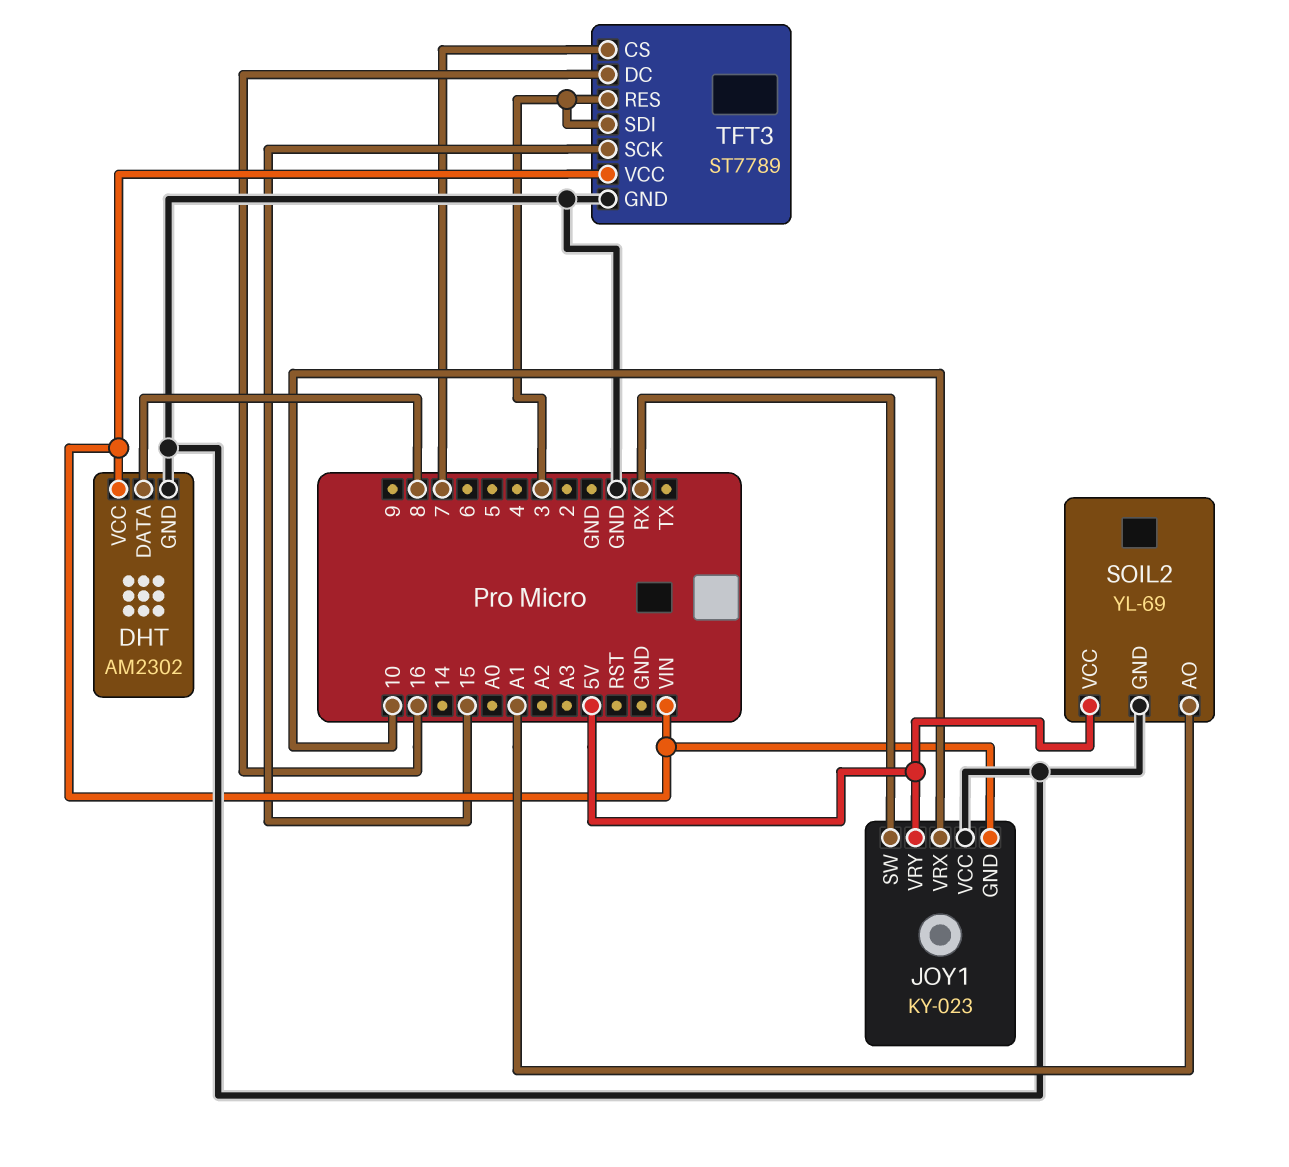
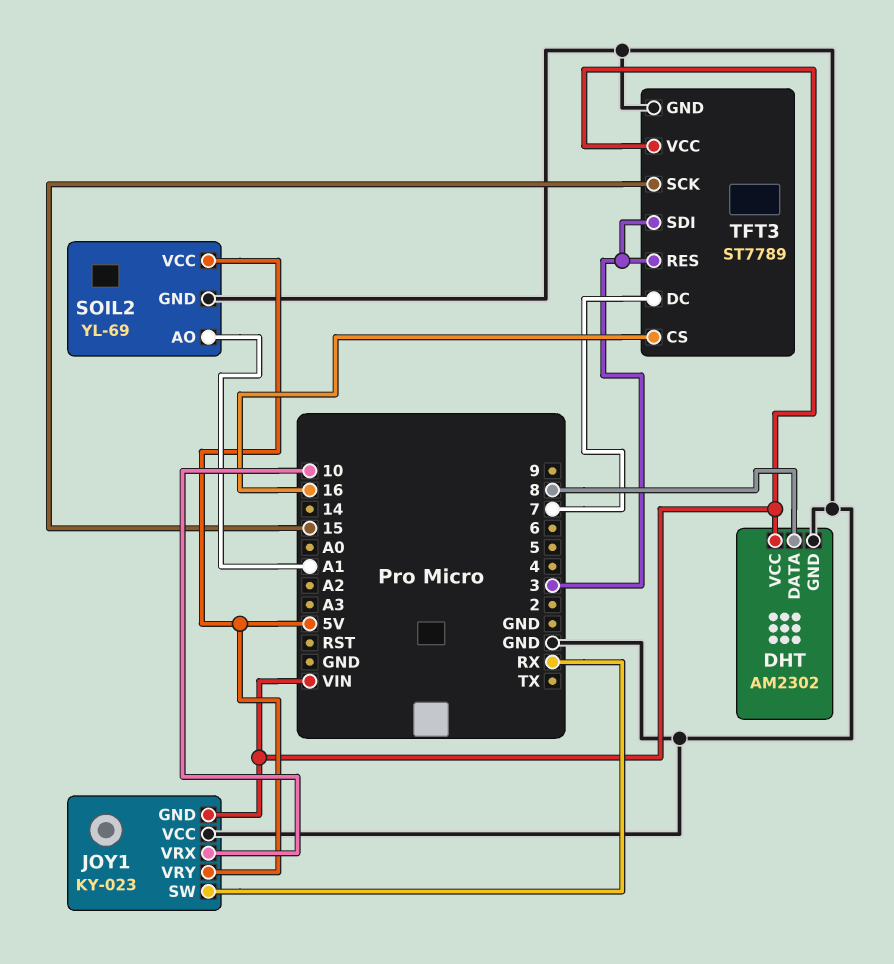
TFT3 pin CS: 7 -> 16
TFT3 pin DC: 16 -> 7

